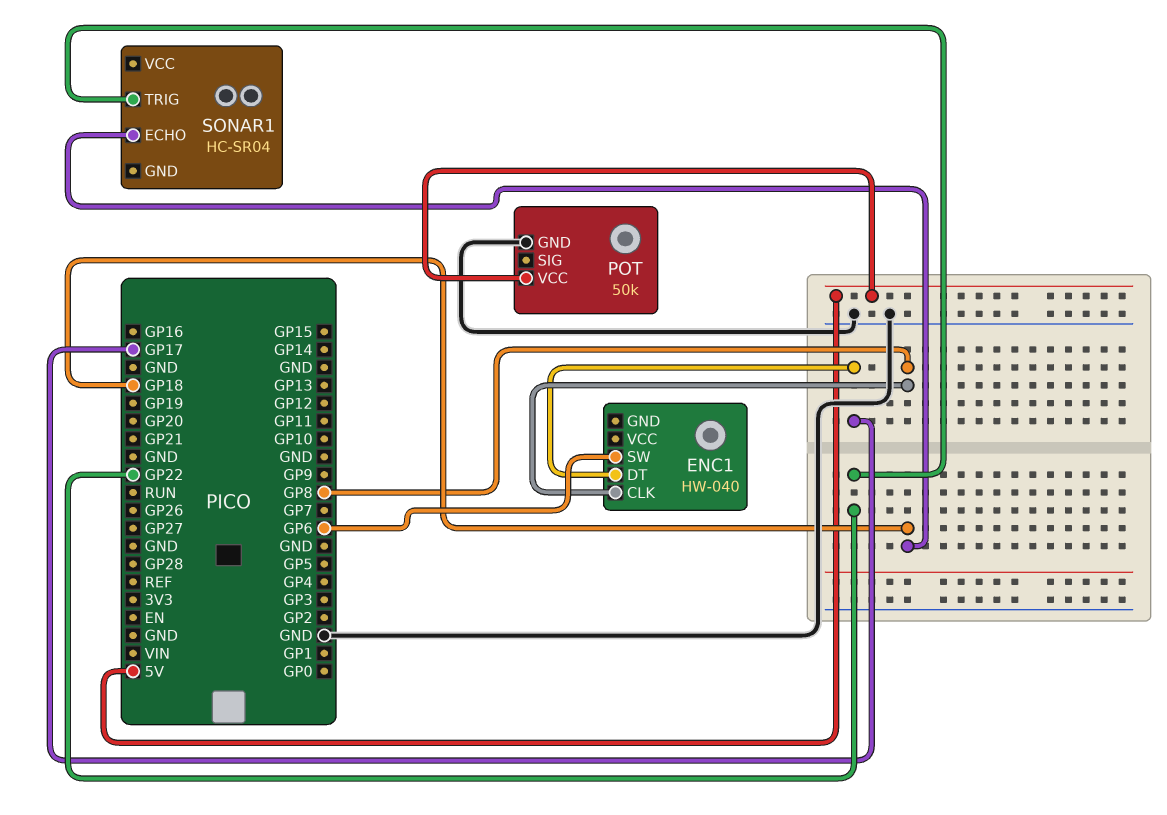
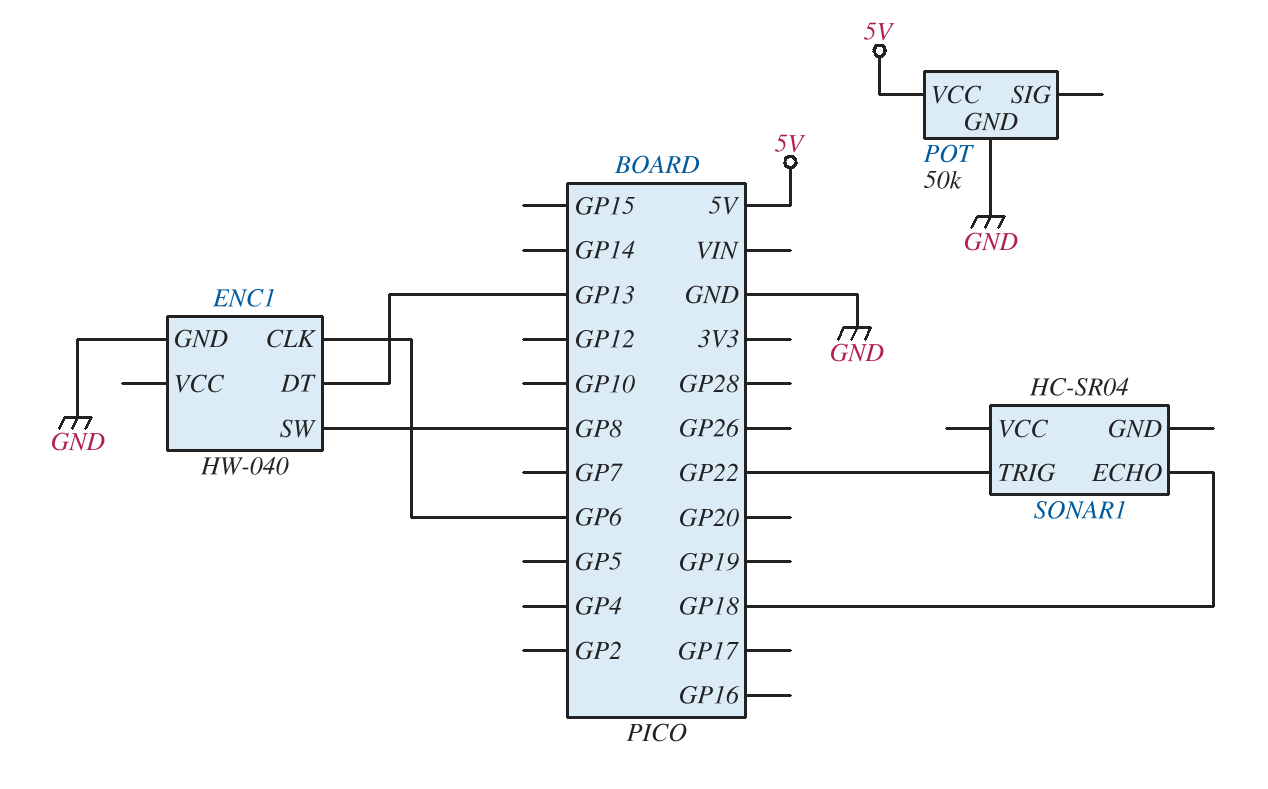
ENC1 pin CLK: GP8 -> GP6
ENC1 pin DT: GP17 -> GP13
ENC1 pin GND: none -> GND
ENC1 pin SW: GP6 -> GP8

